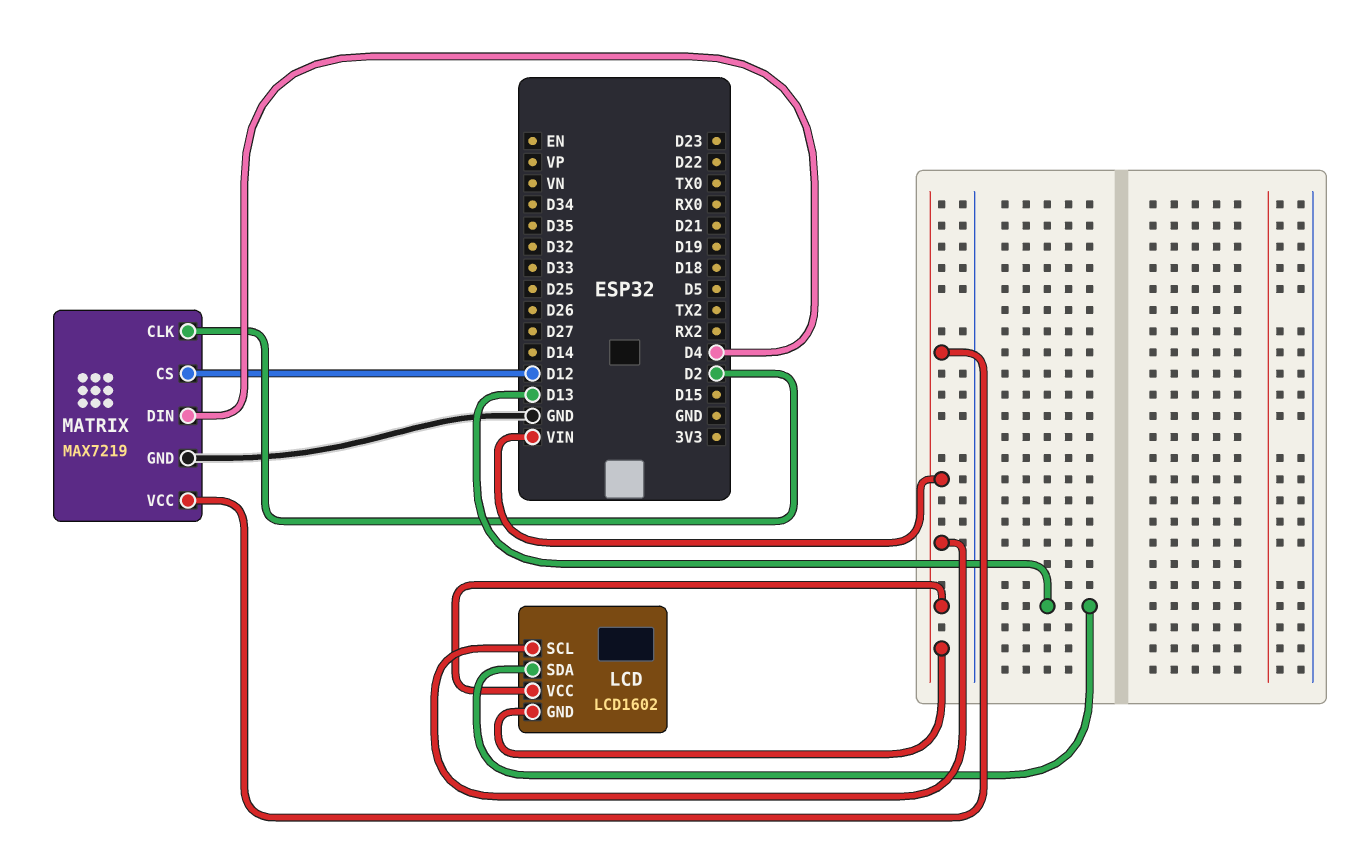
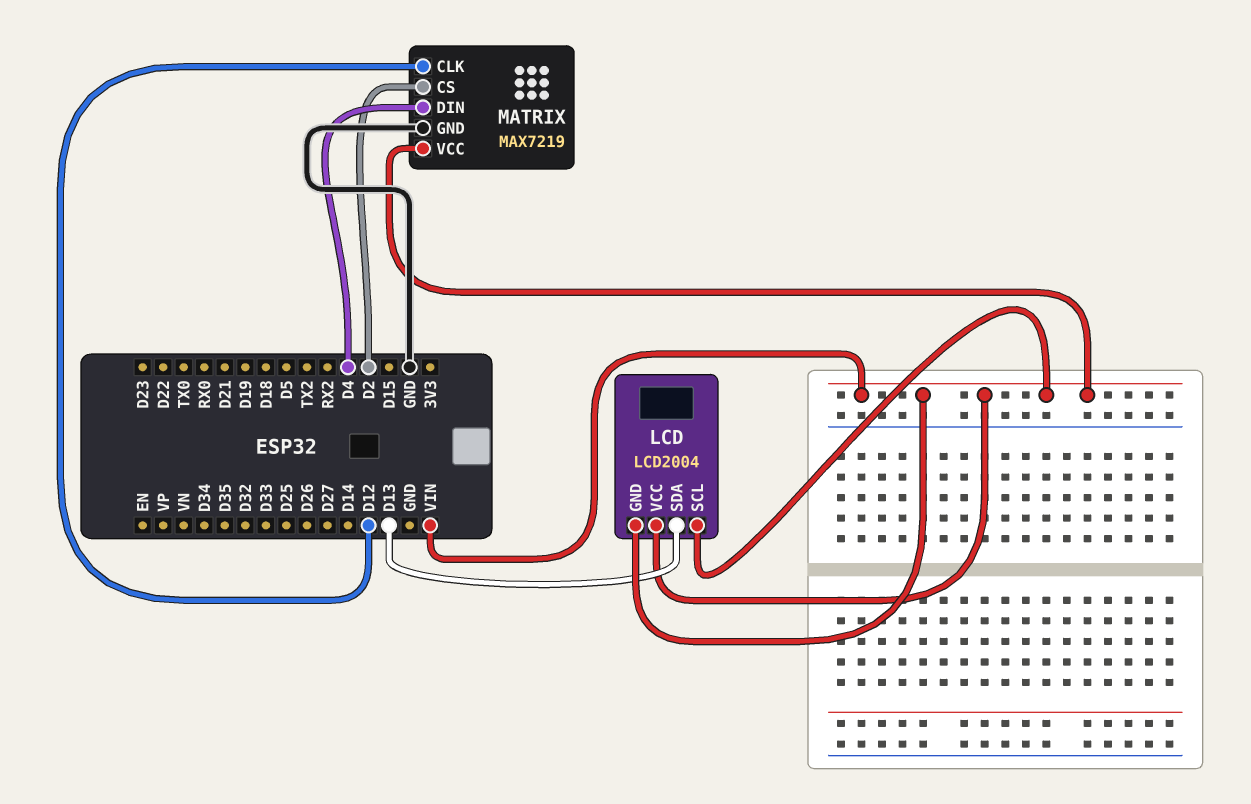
LCD: LCD1602 -> LCD2004
MATRIX pin CLK: D2 -> D12
MATRIX pin CS: D12 -> D2

